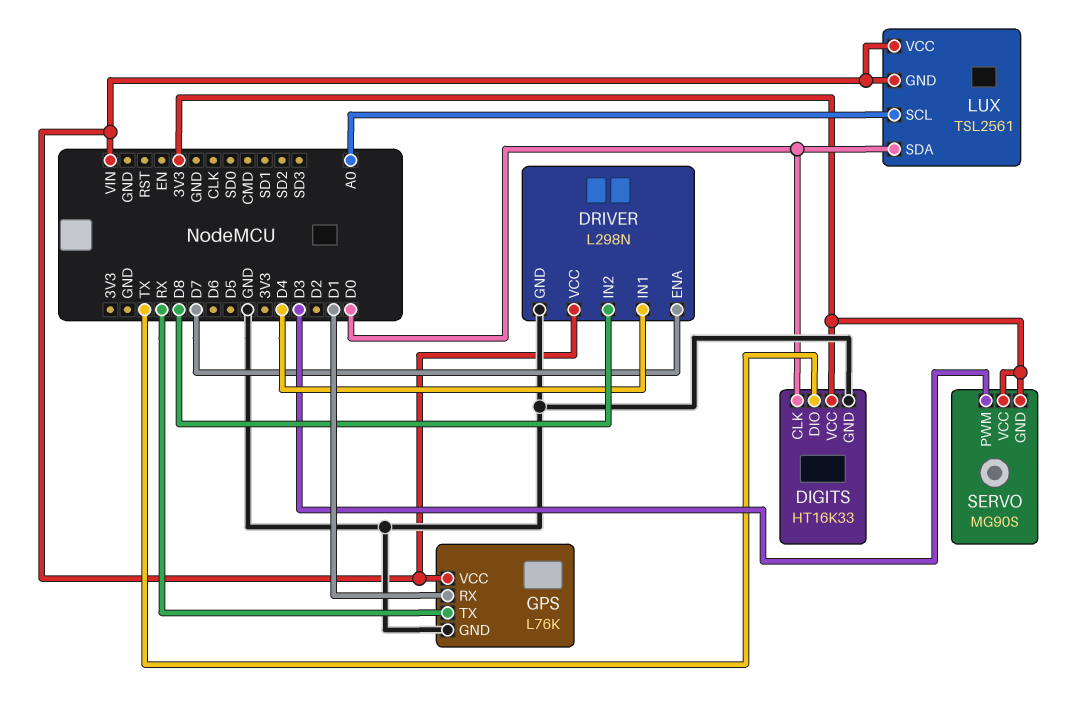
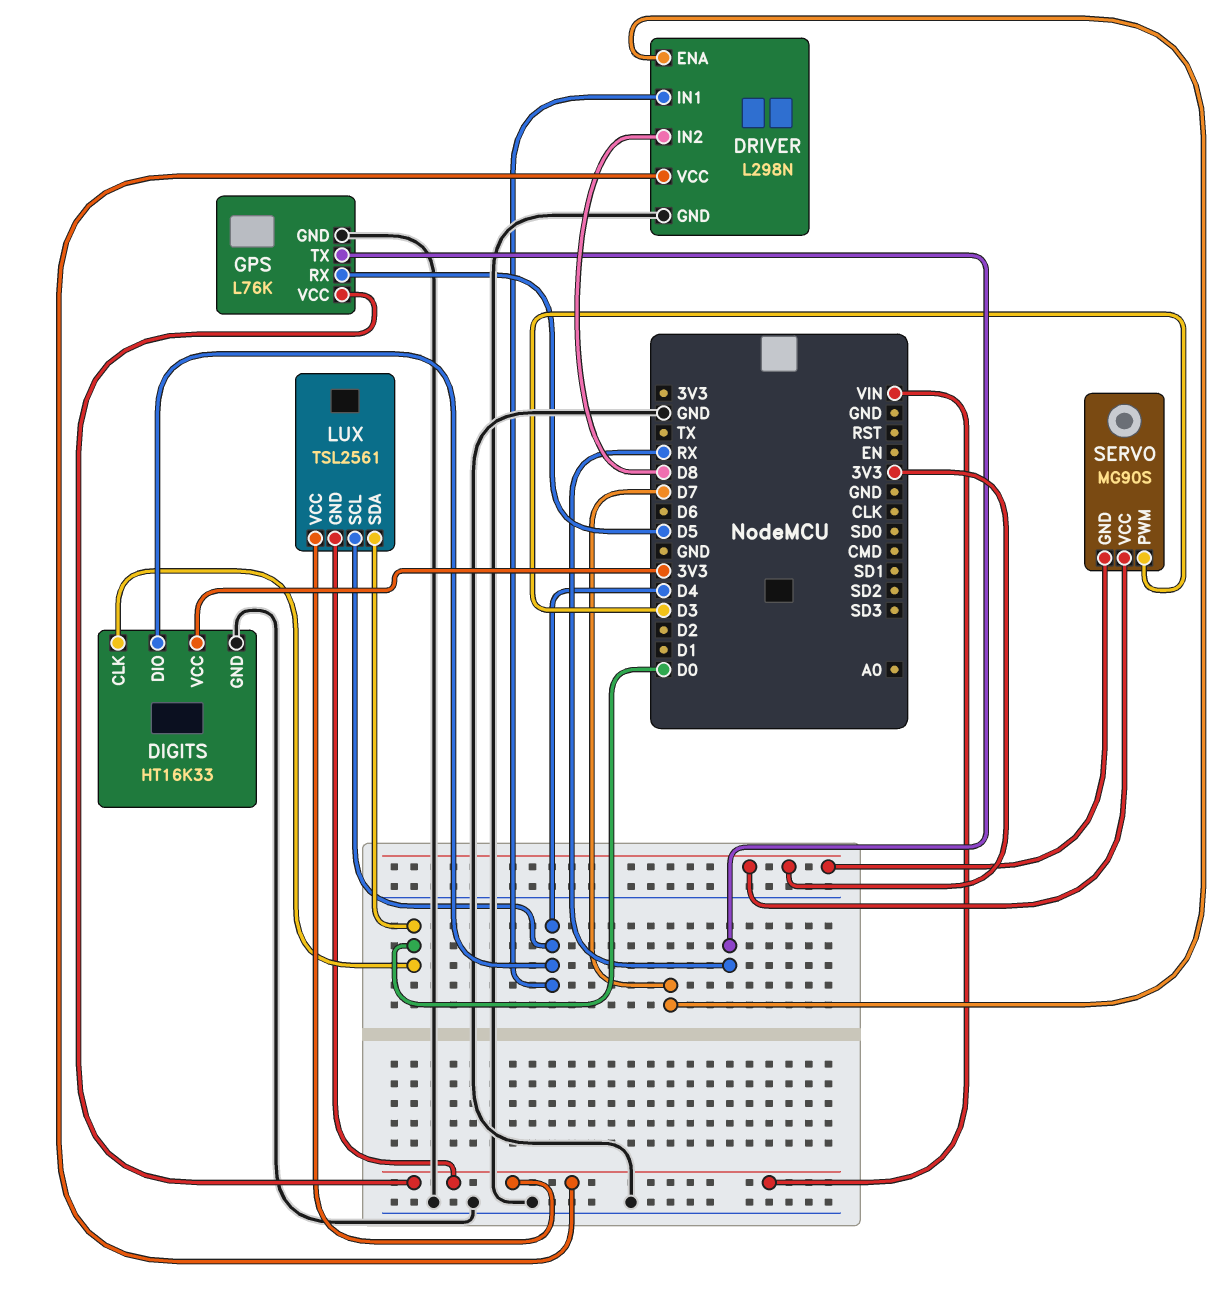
DIGITS pin DIO: TX -> D4
GPS pin RX: D1 -> D5
LUX pin SCL: A0 -> D4

